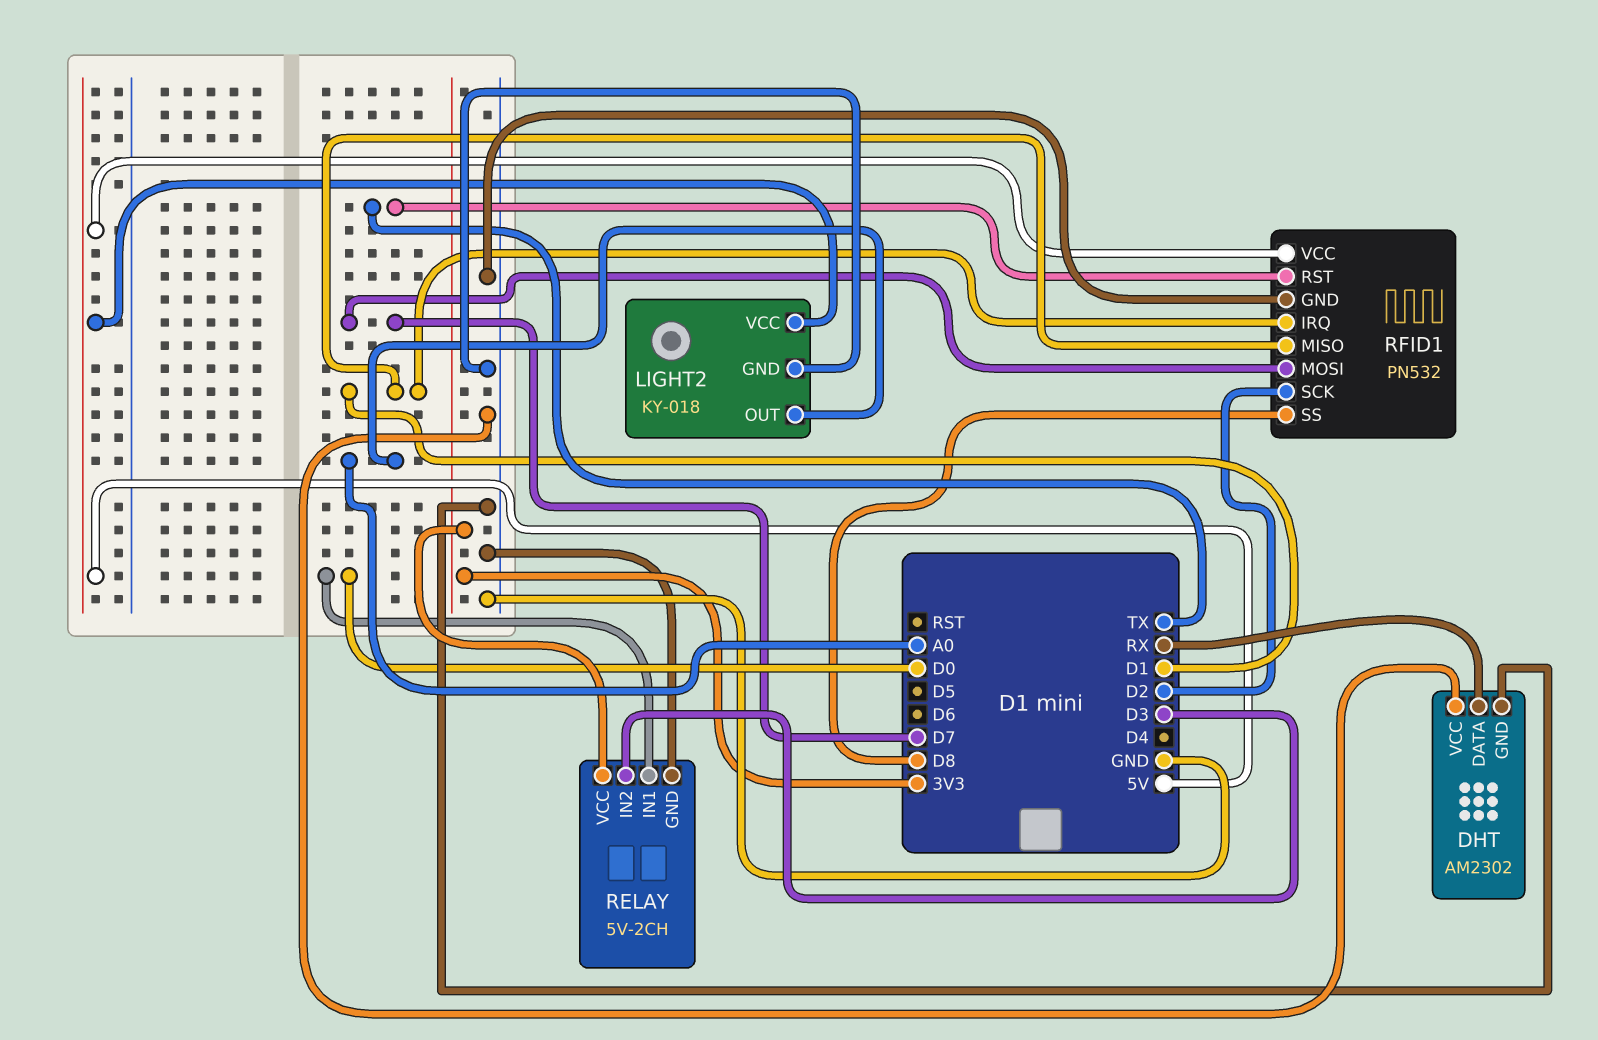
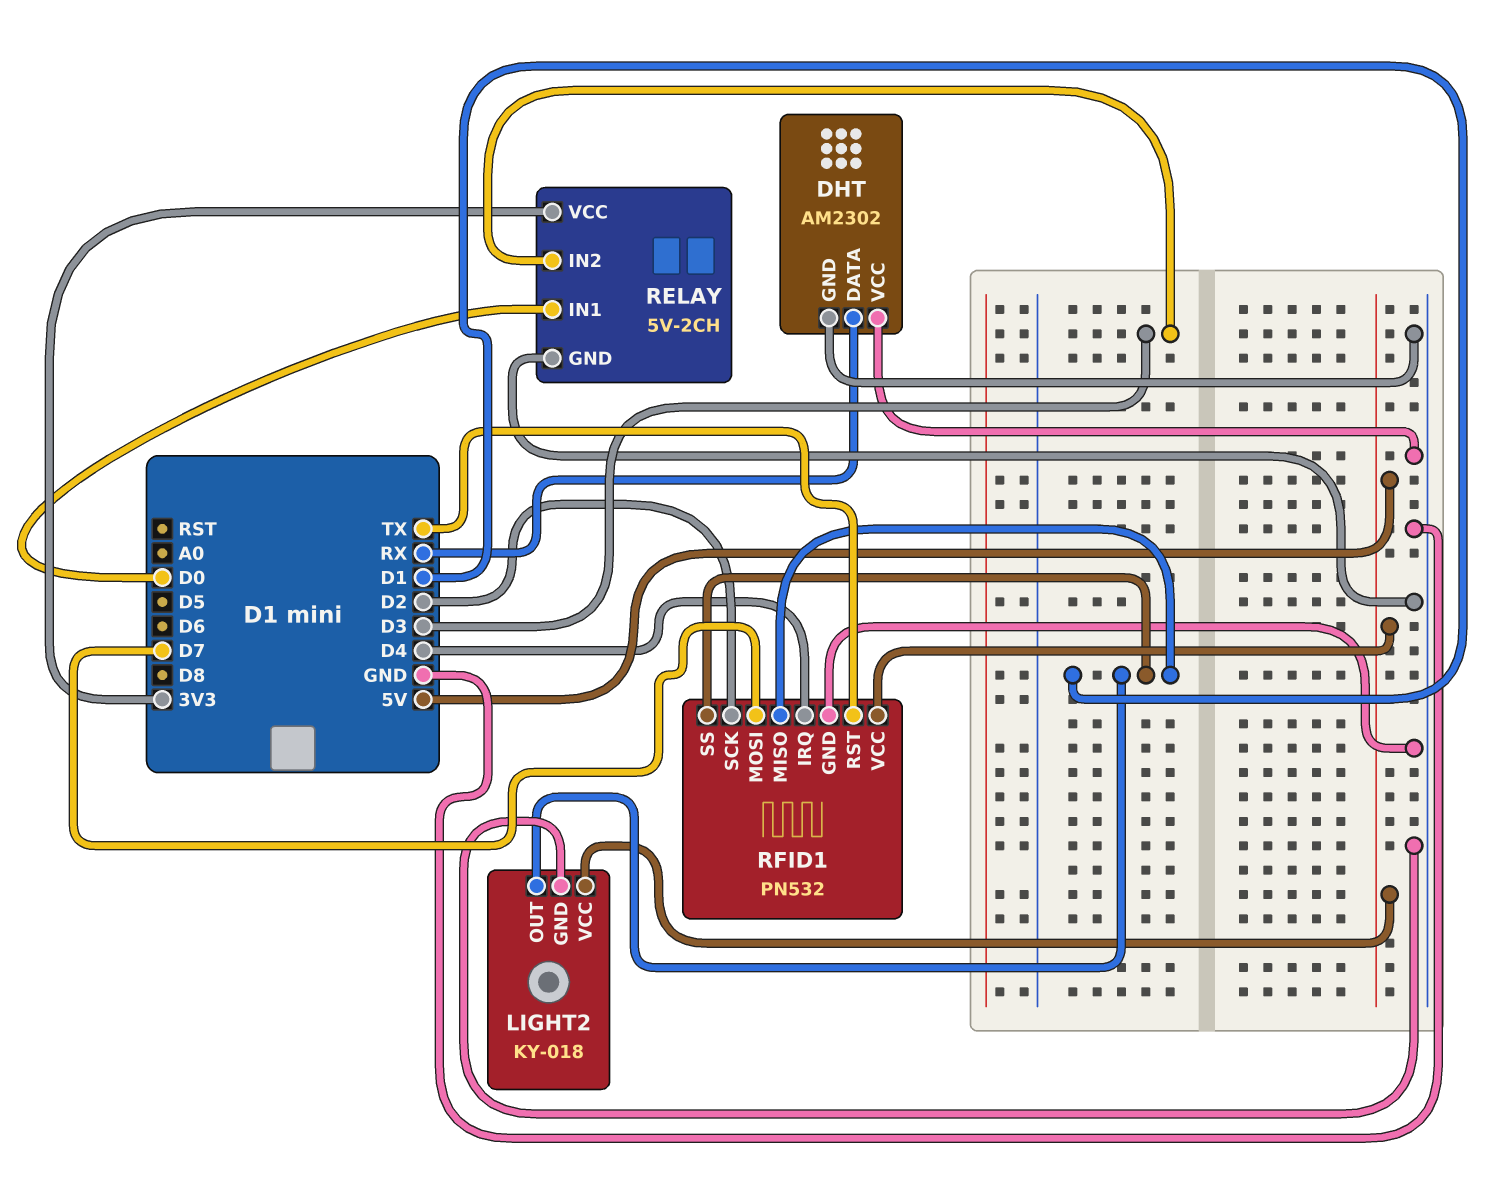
LIGHT2 pin OUT: A0 -> D1
RFID1 pin IRQ: D1 -> D4
RFID1 pin SS: D8 -> D1

